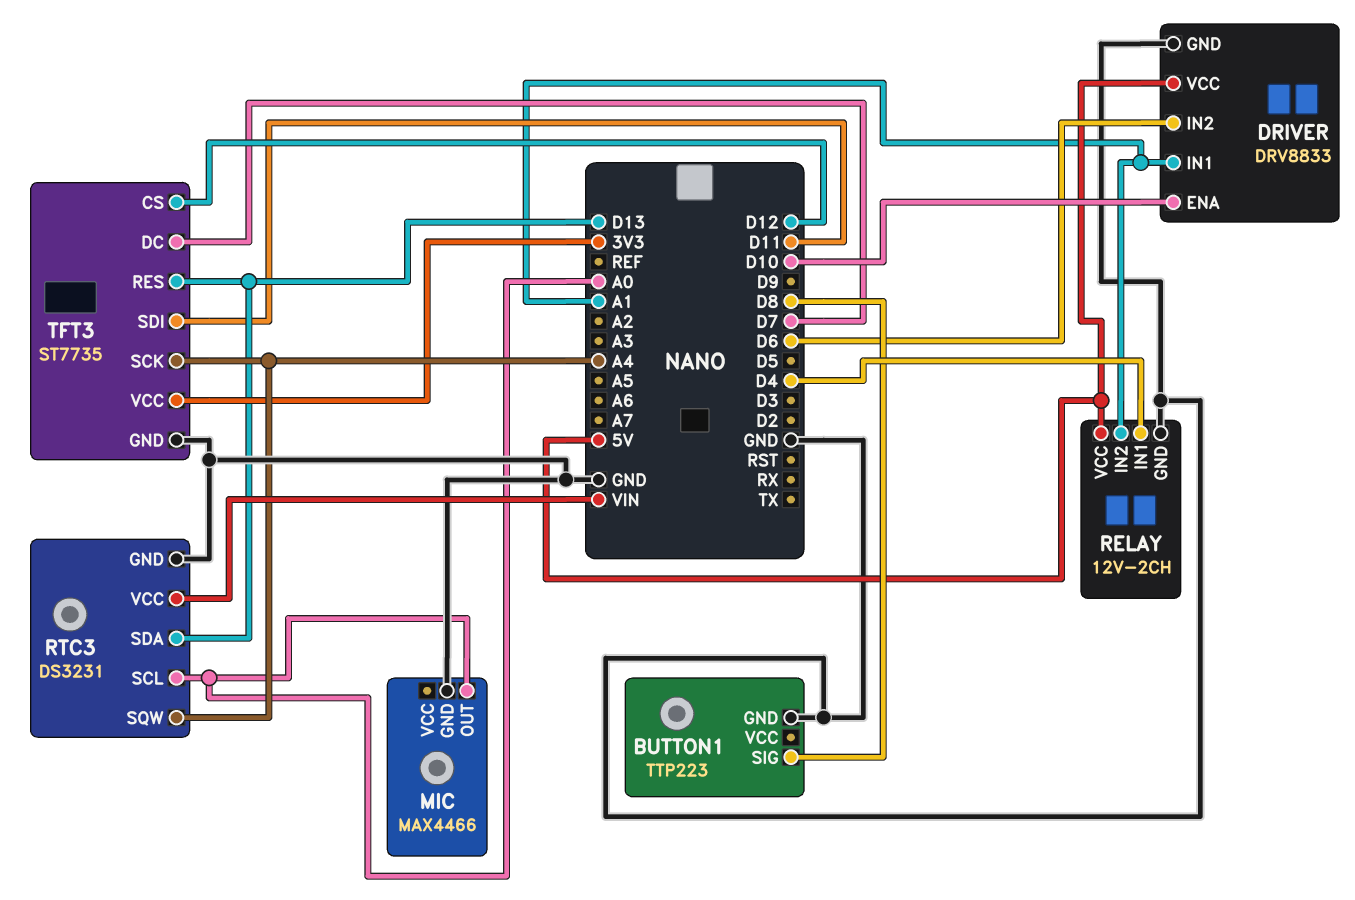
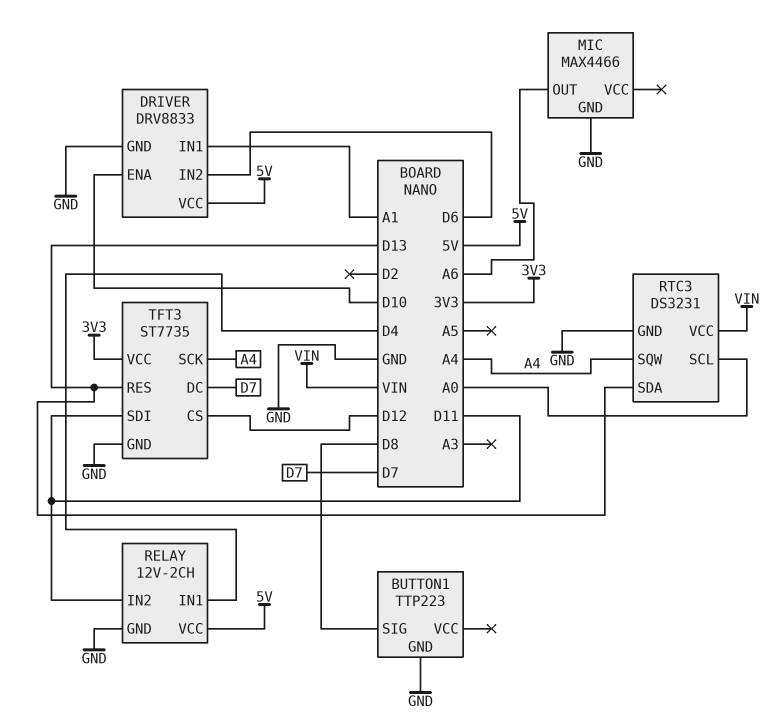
MIC pin OUT: A0 -> A6
RELAY pin IN2: A1 -> D11

